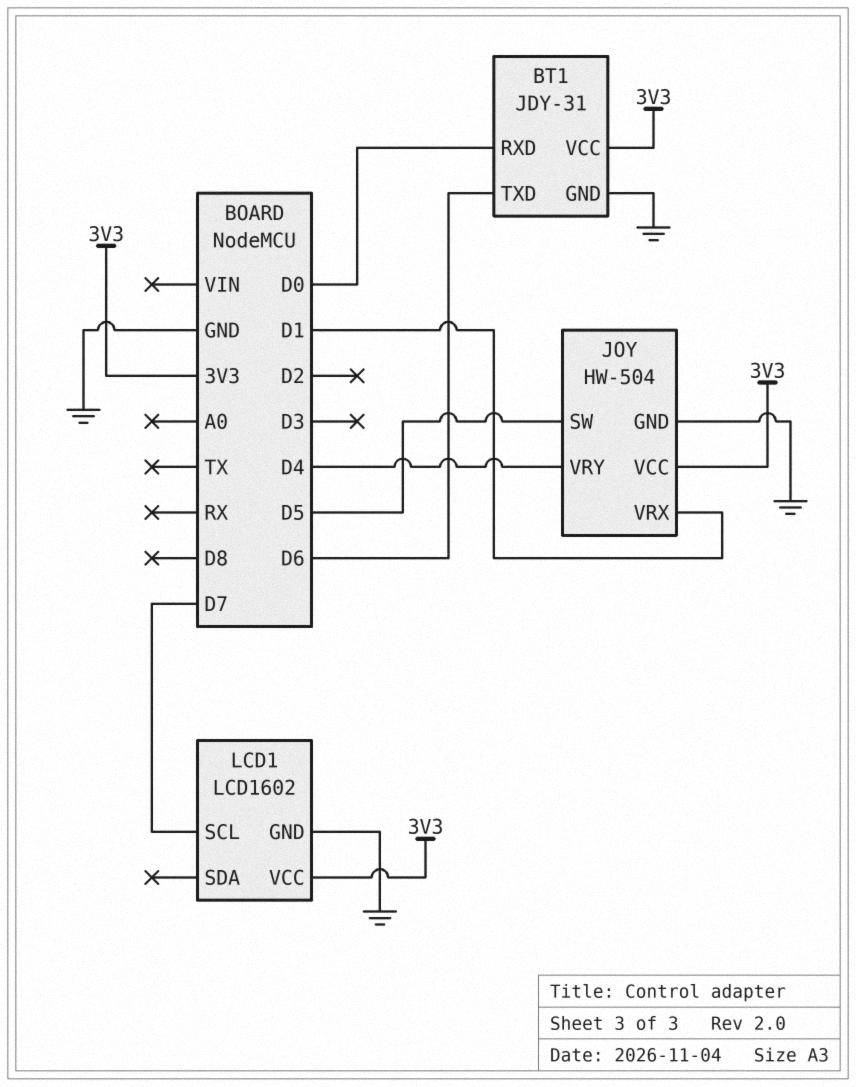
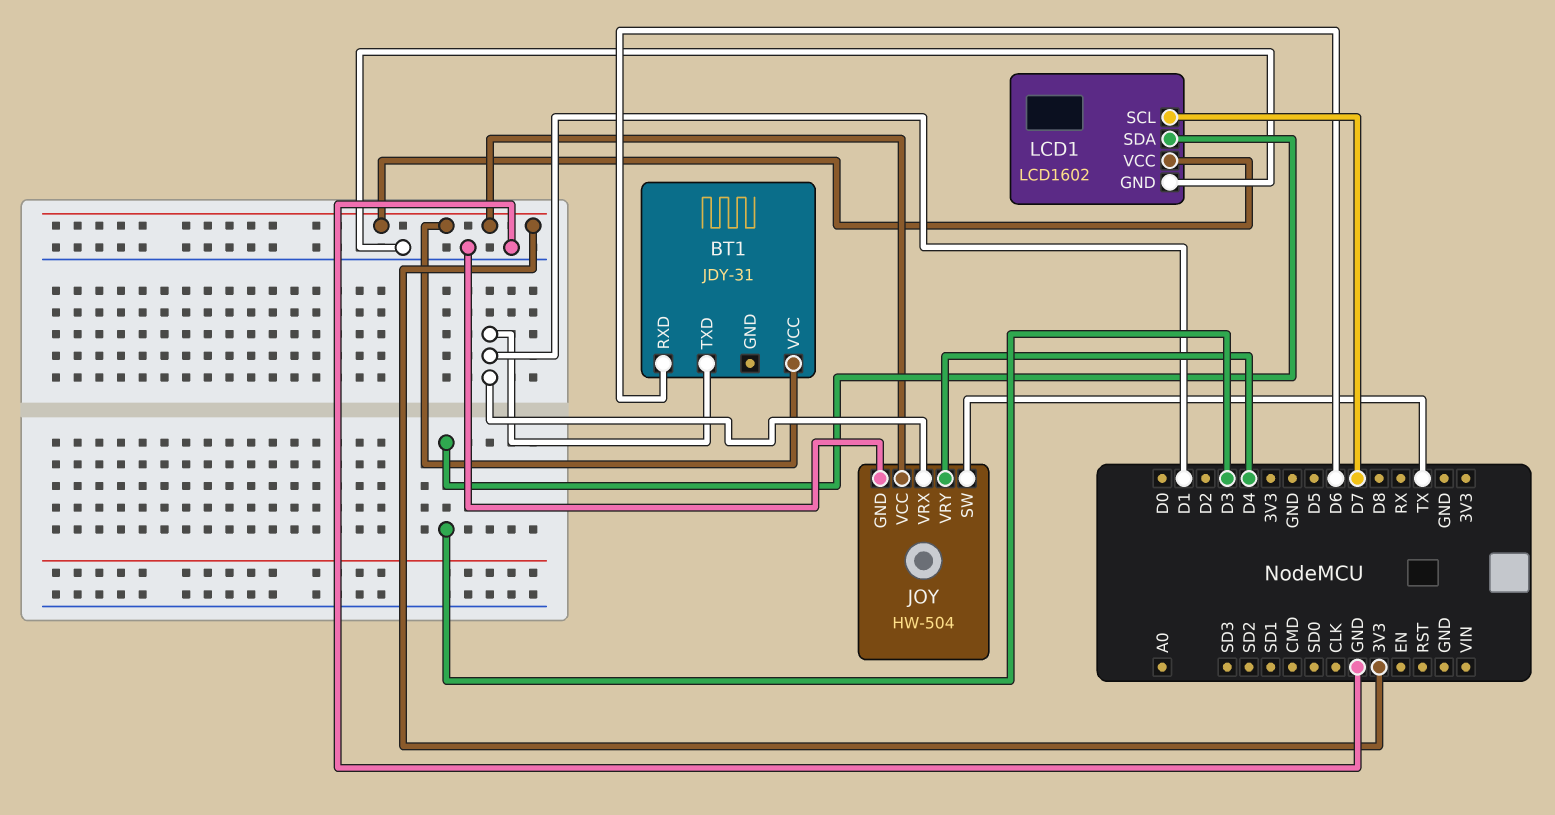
BT1 pin GND: GND -> none
BT1 pin RXD: D0 -> D6
BT1 pin TXD: D6 -> D1
JOY pin SW: D5 -> TX
LCD1 pin SDA: none -> D3

